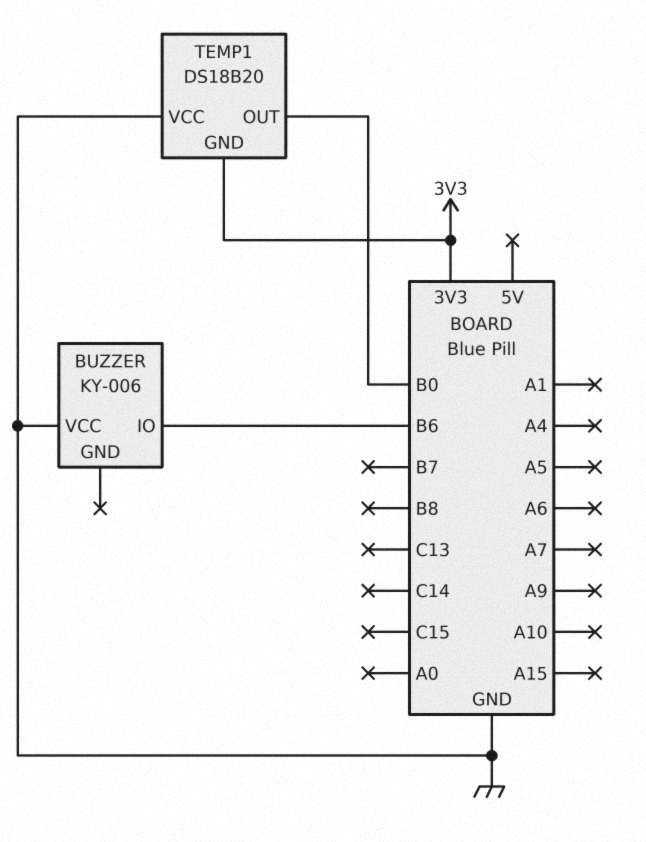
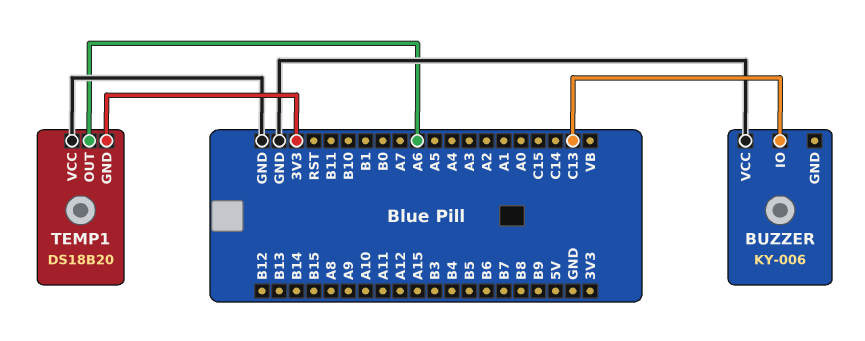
BUZZER pin IO: B6 -> C13
TEMP1 pin OUT: B0 -> A6

